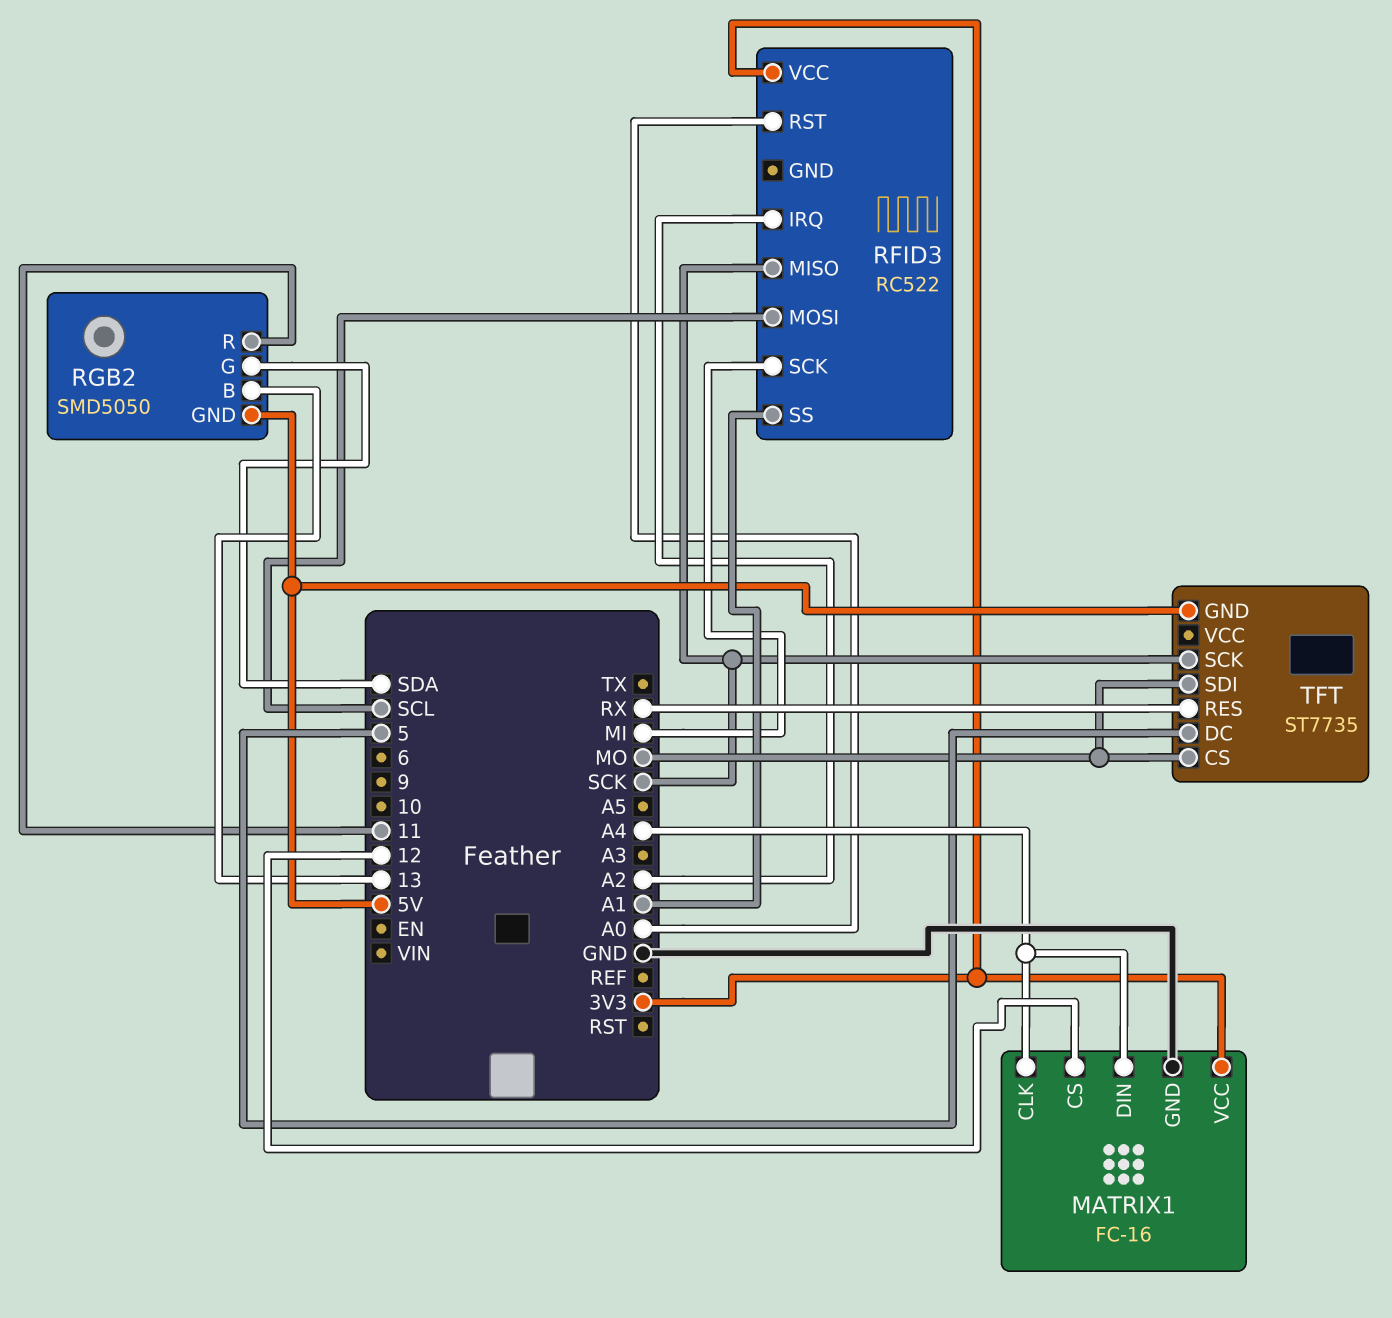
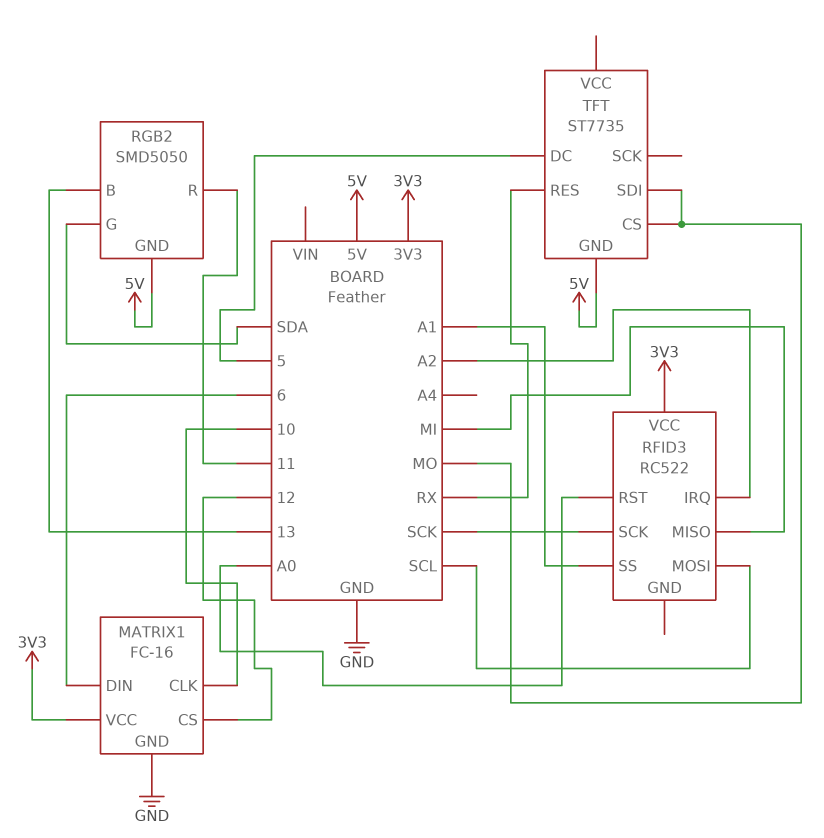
MATRIX1 pin CLK: A4 -> 10
MATRIX1 pin DIN: A4 -> 6
RFID3 pin MISO: SCK -> MI
RFID3 pin SCK: MI -> SCK
TFT pin SCK: SCK -> none

